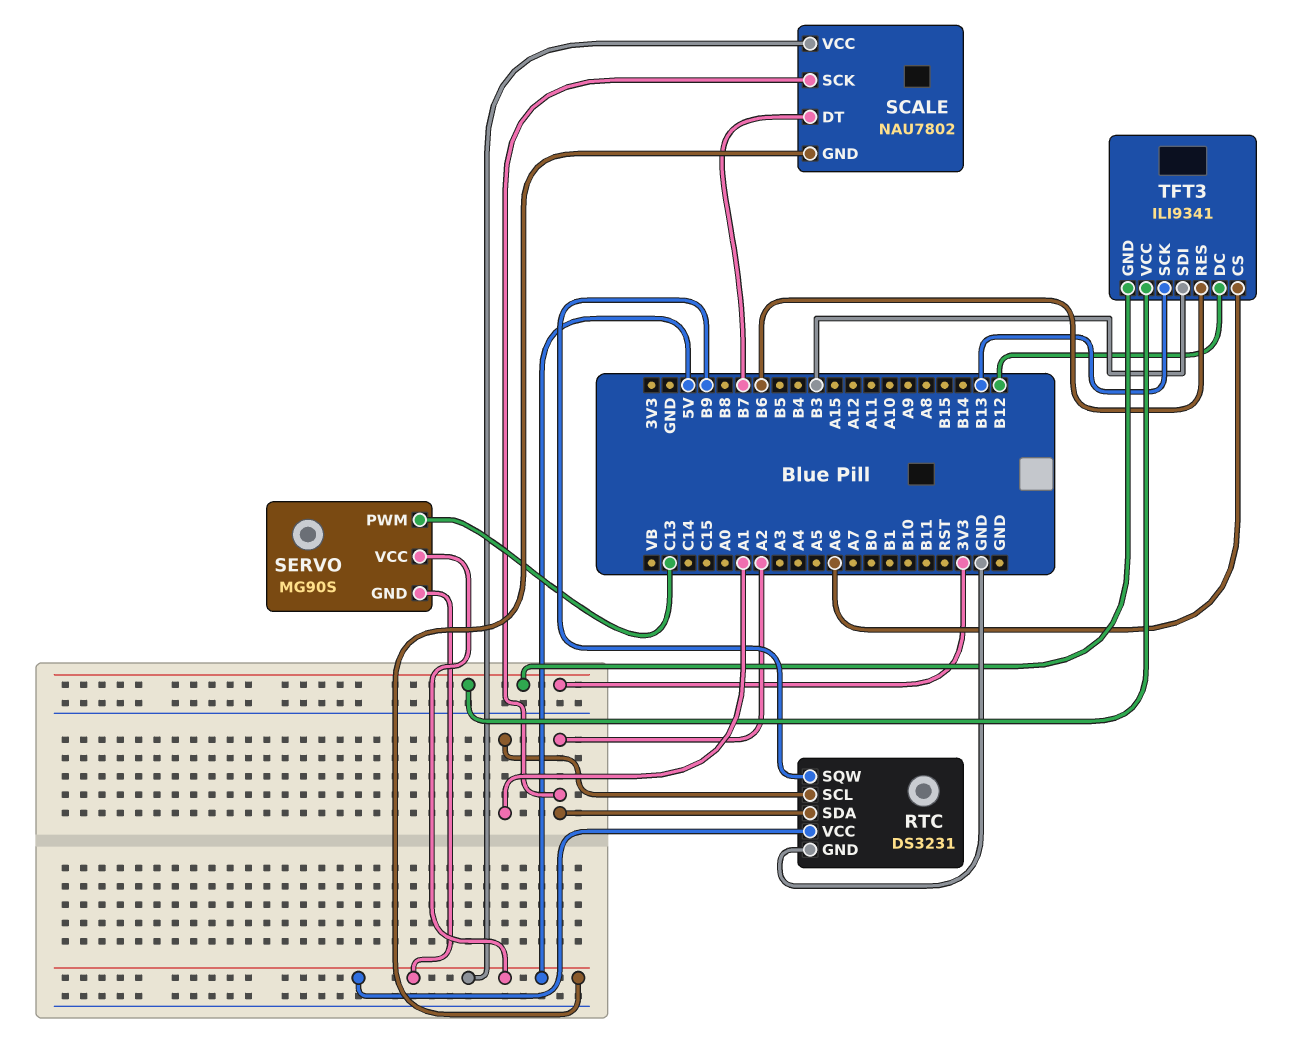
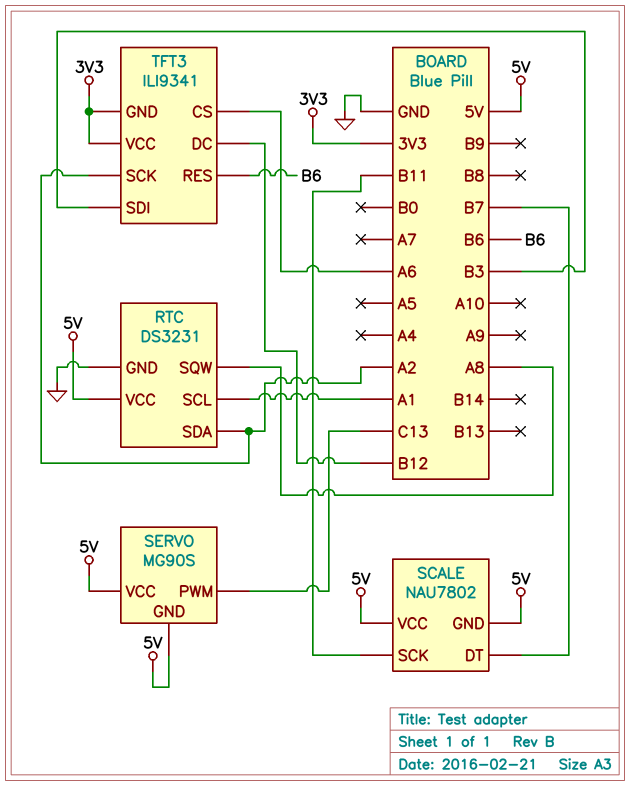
RTC pin SQW: B9 -> A8
SCALE pin SCK: A2 -> B11
TFT3 pin SCK: B13 -> A2

